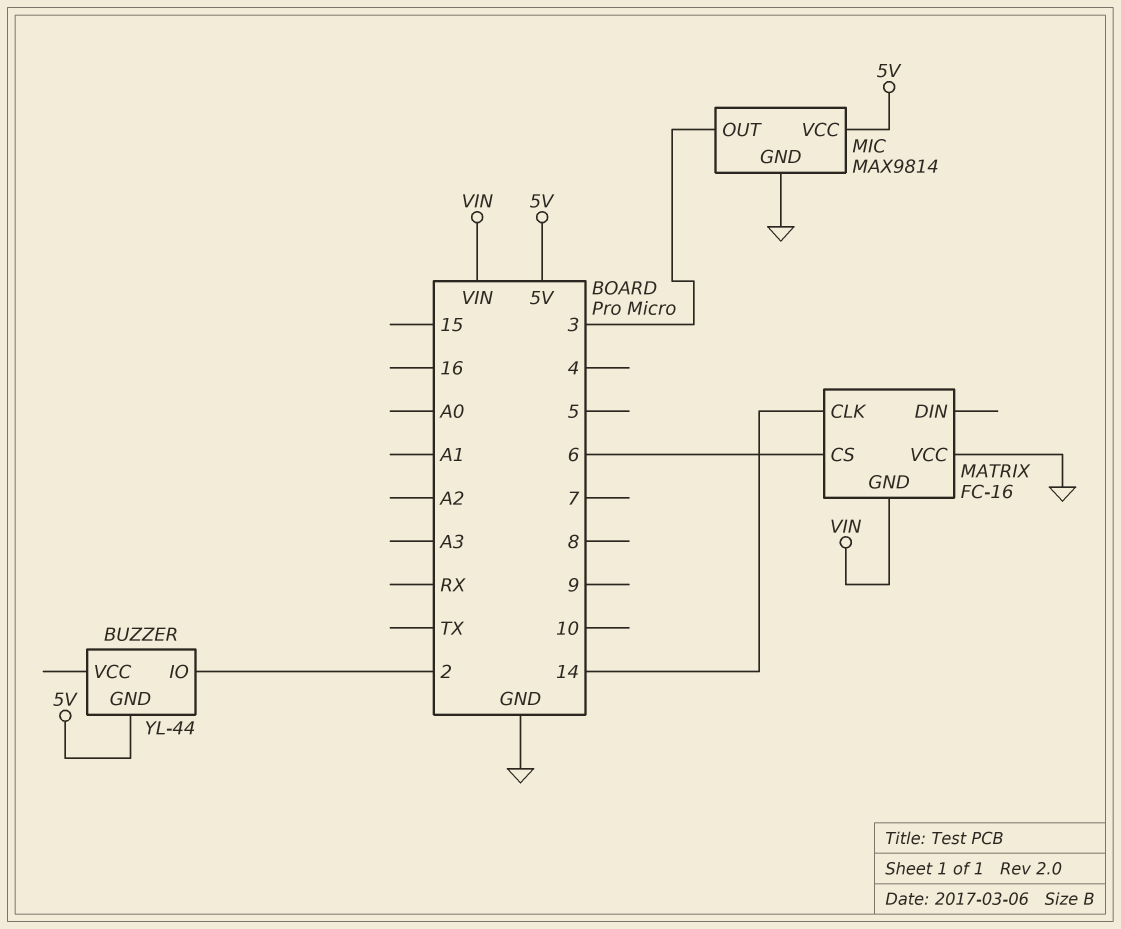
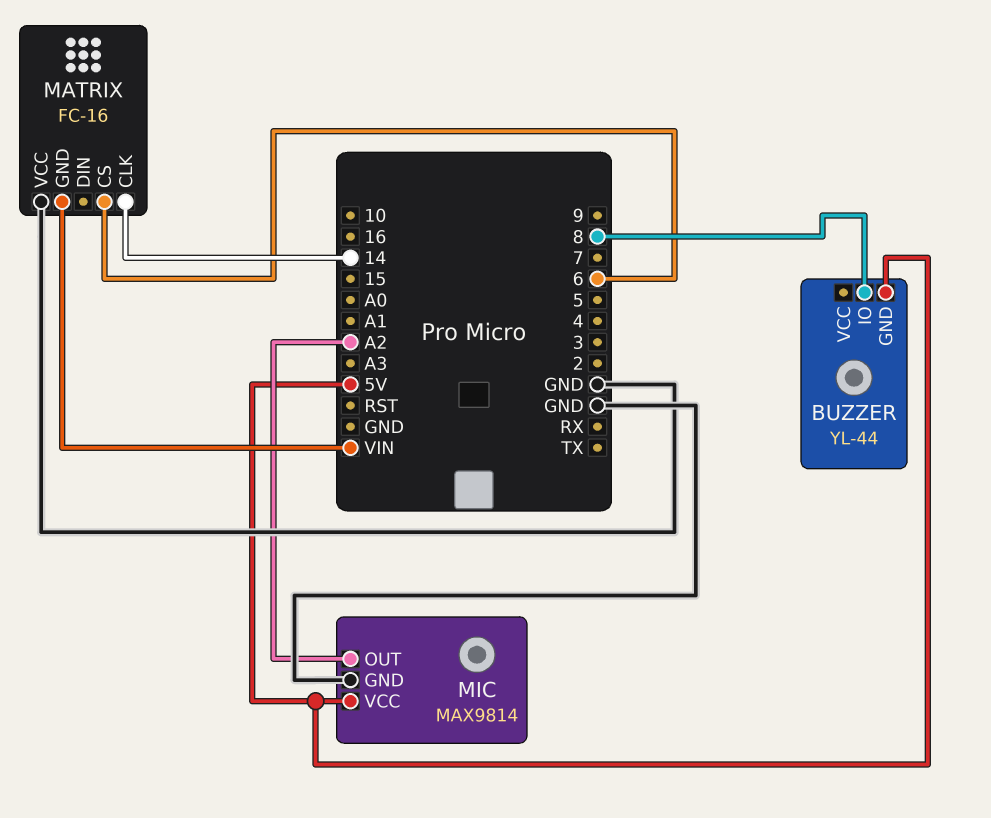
BUZZER pin IO: 2 -> 8
MIC pin OUT: 3 -> A2

